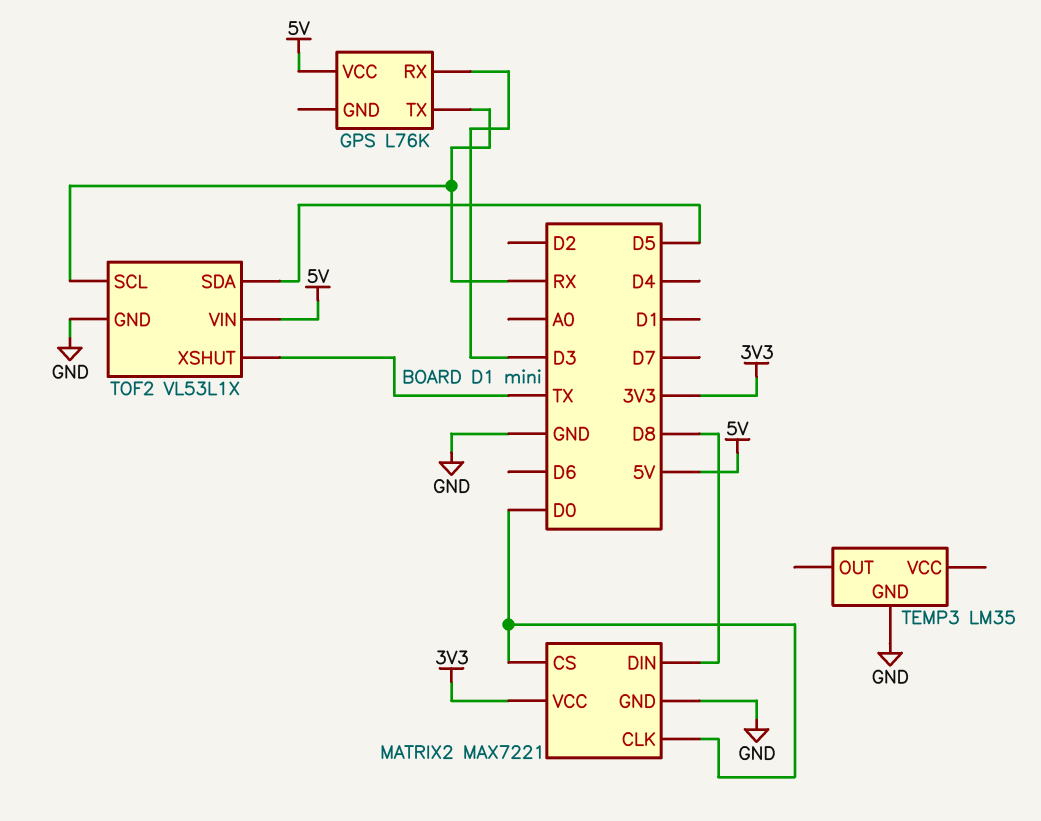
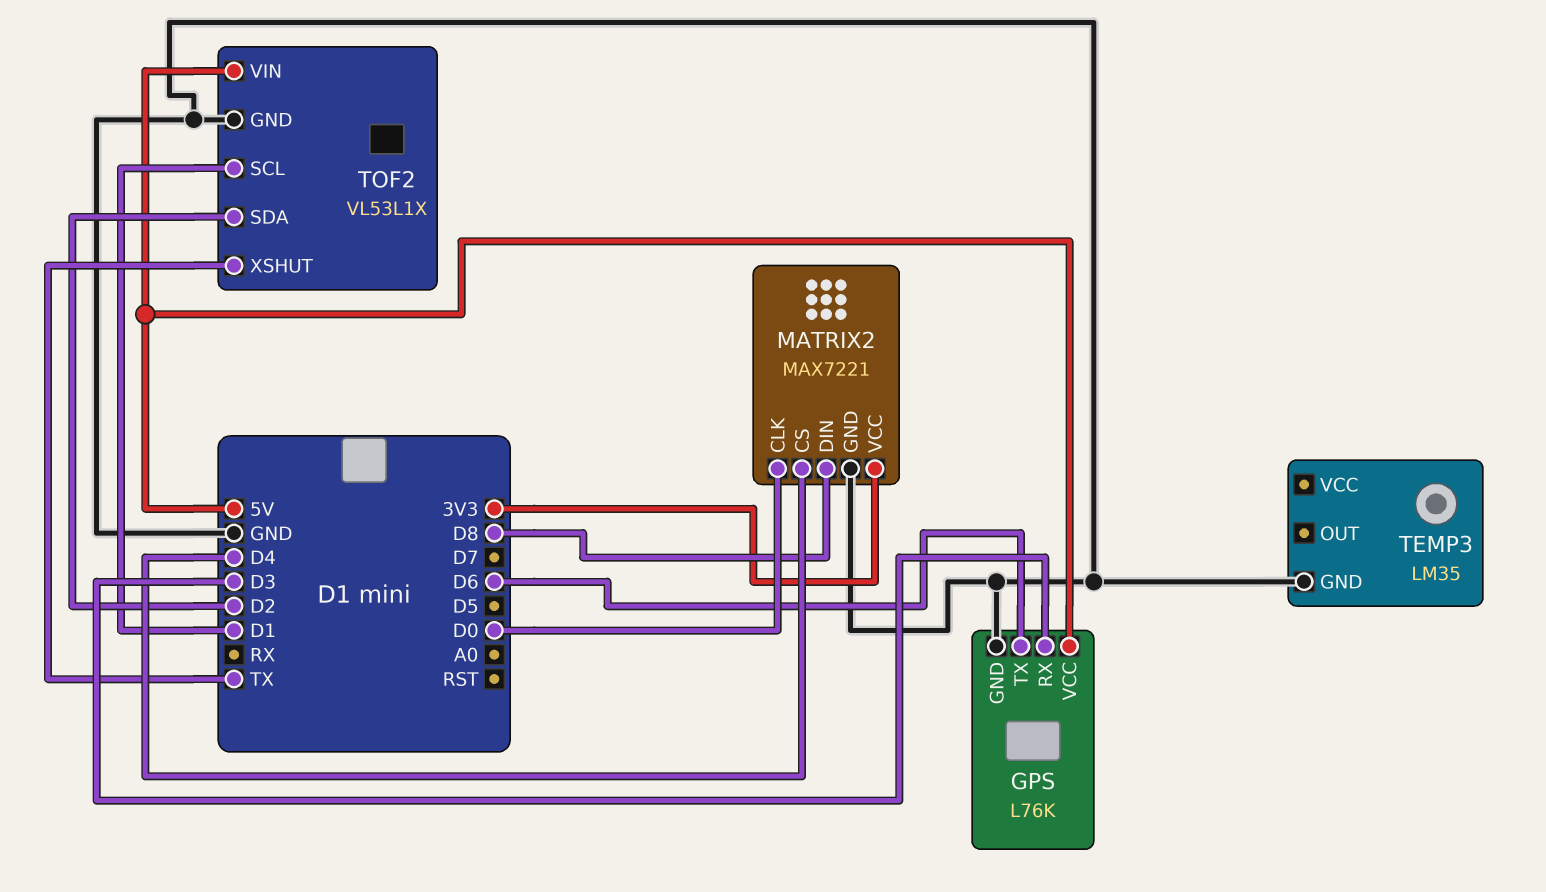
GPS pin GND: none -> GND
GPS pin TX: RX -> D6
MATRIX2 pin CS: D0 -> D4
TOF2 pin SCL: RX -> D1
TOF2 pin SDA: D5 -> D2

